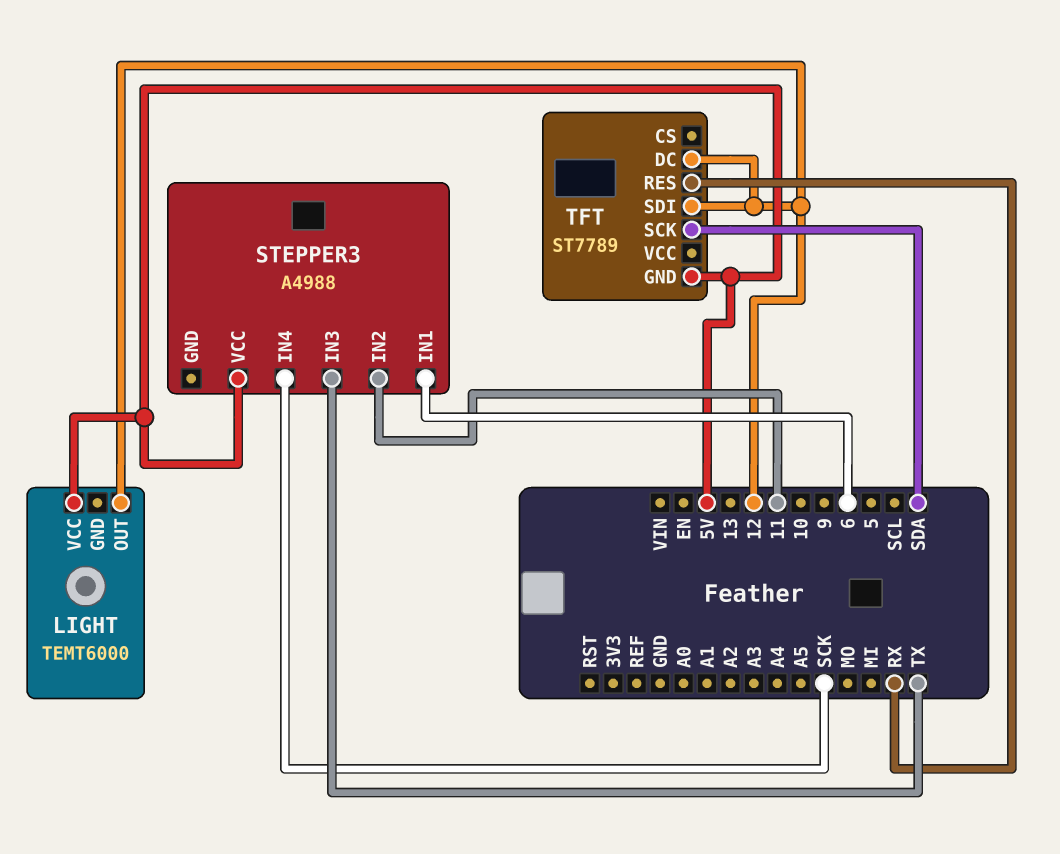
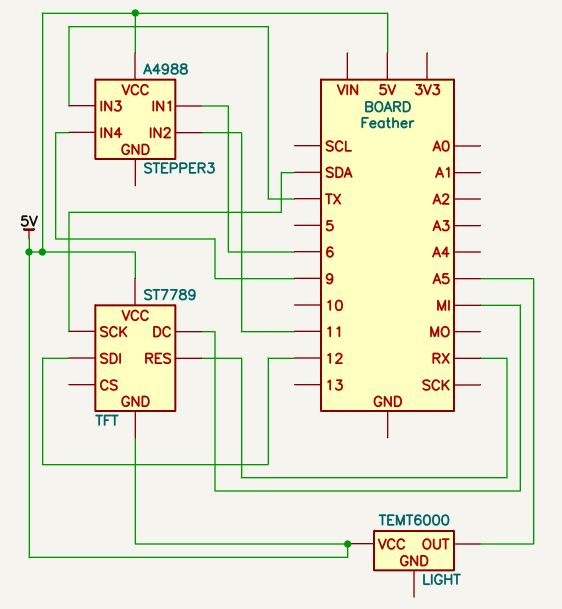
LIGHT pin OUT: 12 -> A5
STEPPER3 pin IN4: SCK -> 9
TFT pin DC: 12 -> MI
TFT pin VCC: none -> 5V

